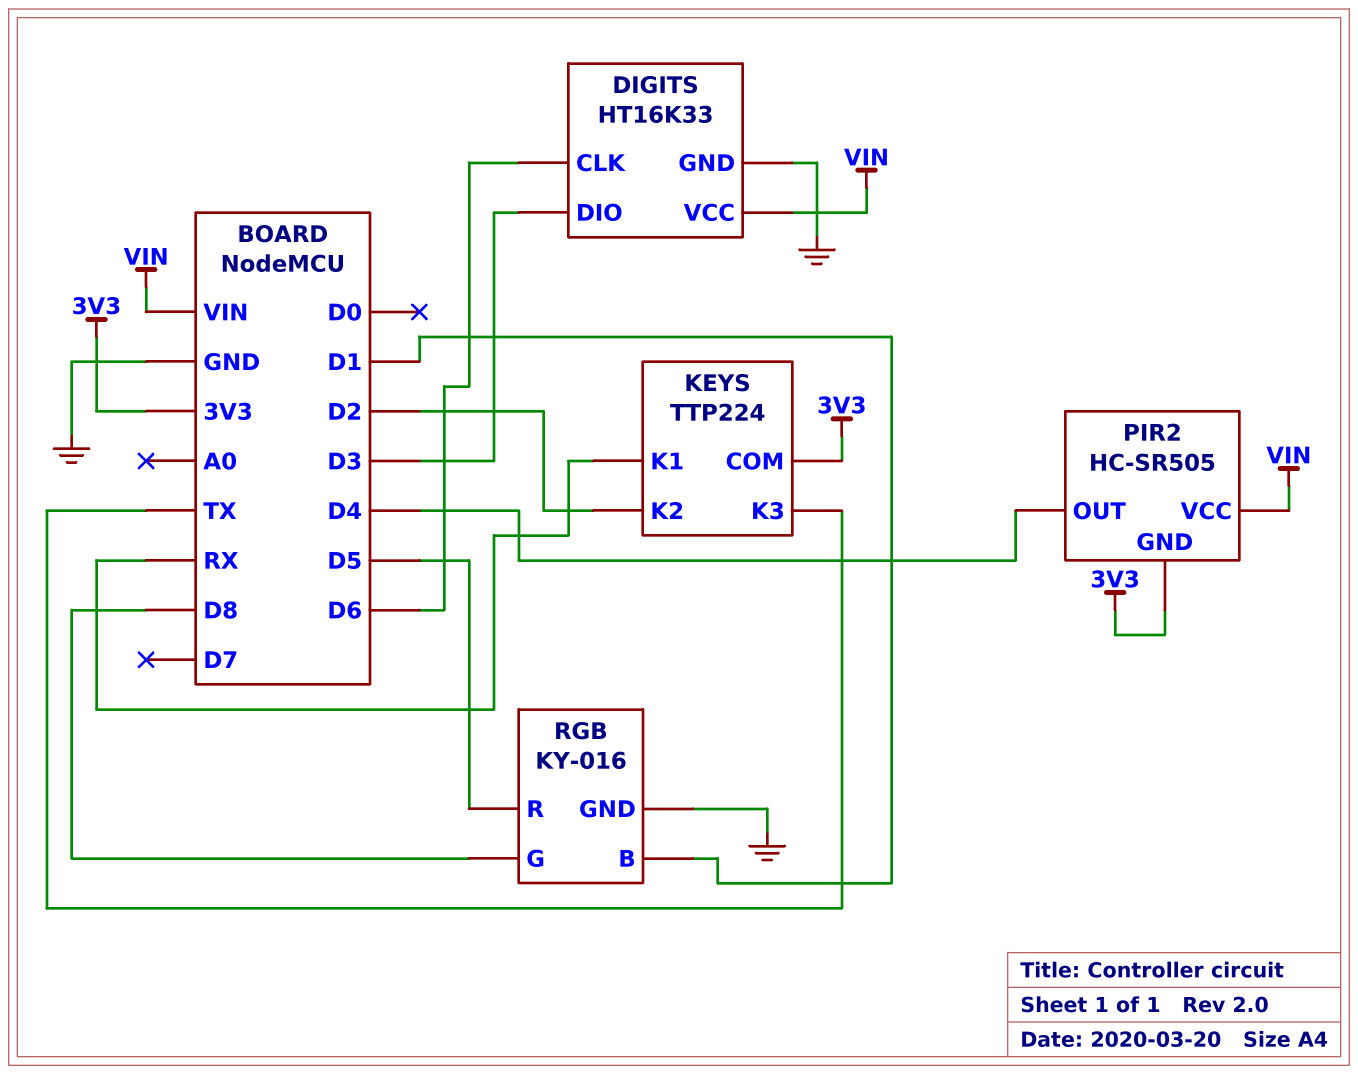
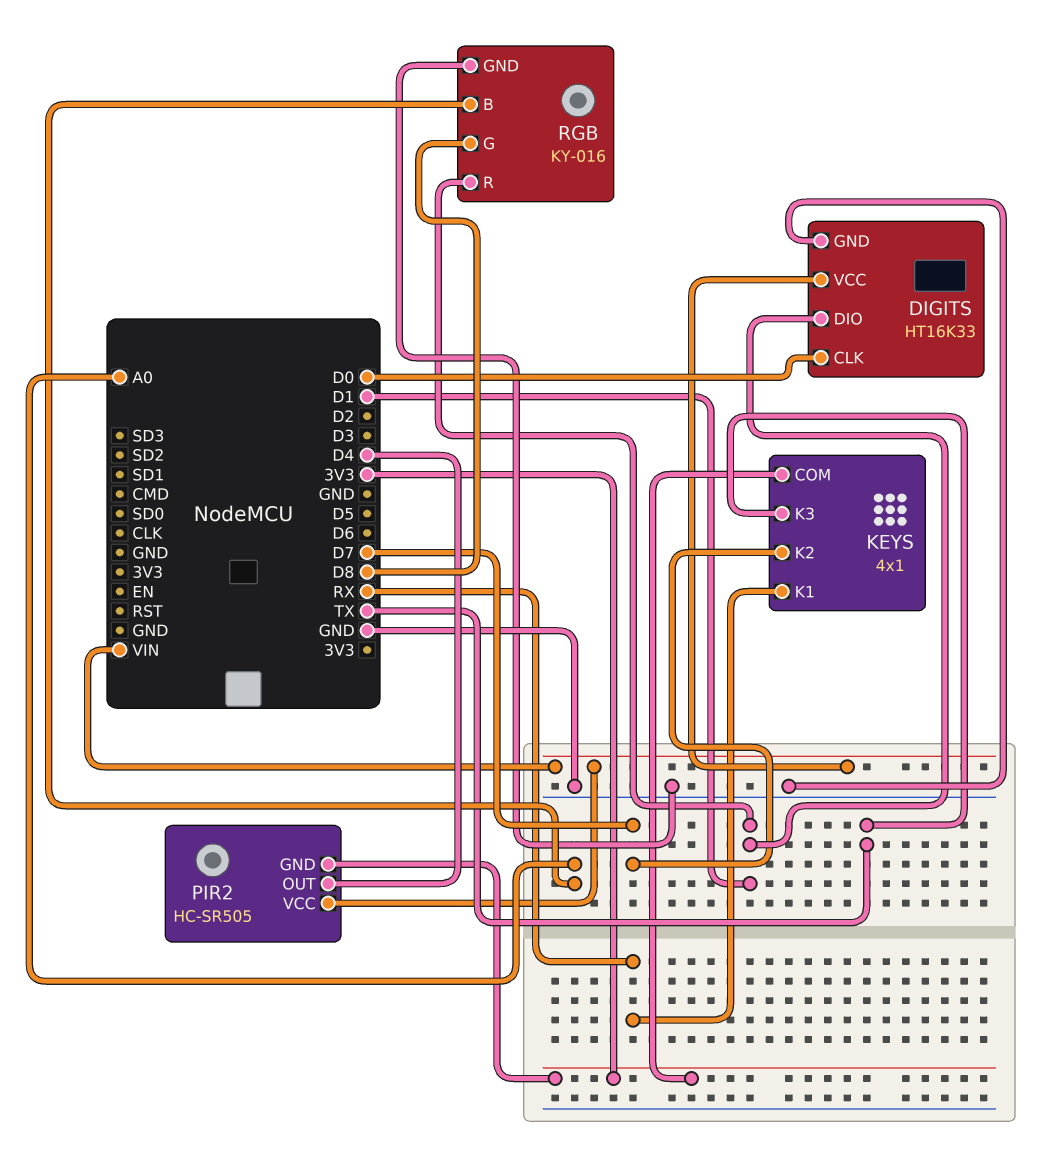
DIGITS pin CLK: D6 -> D0
DIGITS pin DIO: D3 -> D1
KEYS: TTP224 -> 4x1
KEYS pin K2: D2 -> D7
RGB pin B: D1 -> A0
RGB pin R: D5 -> D1

